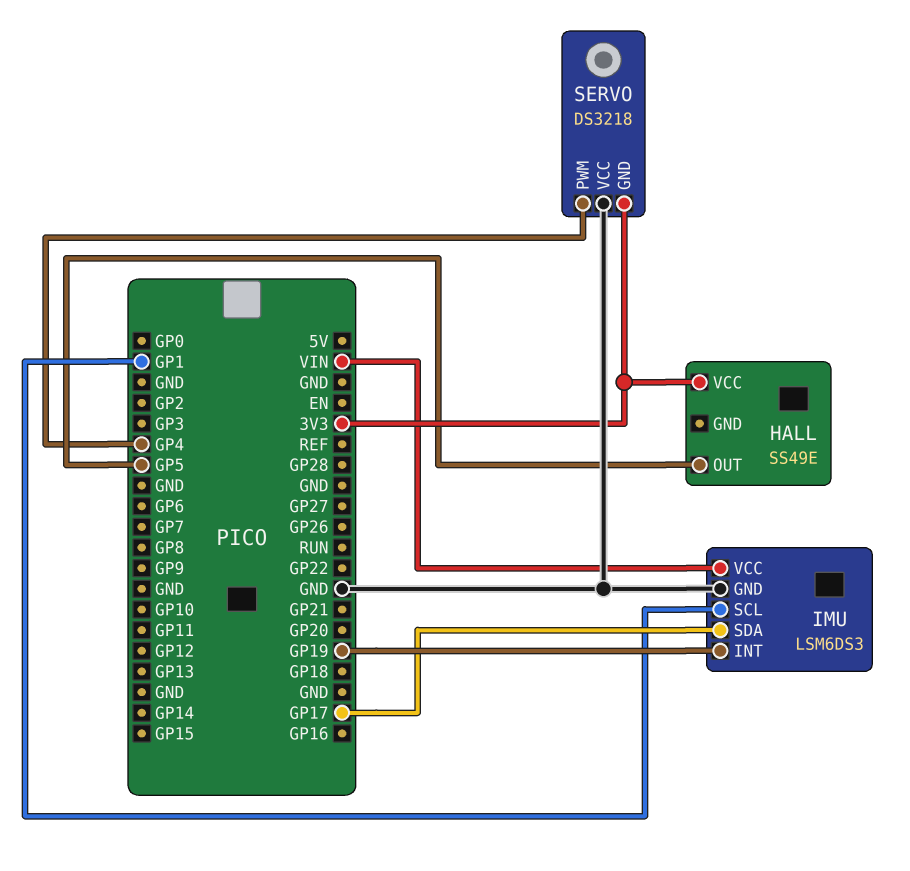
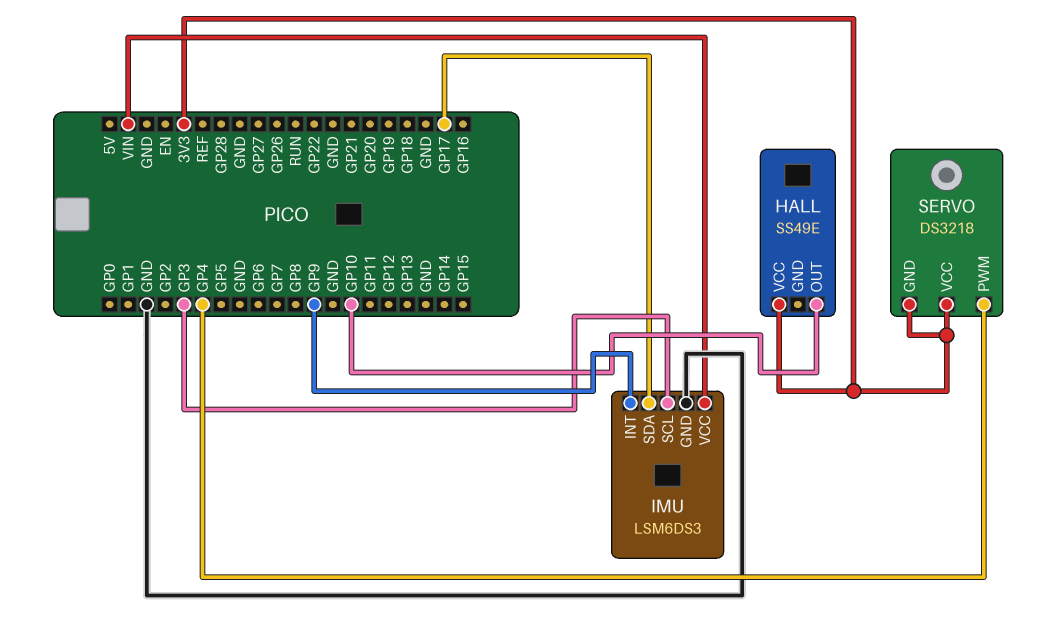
HALL pin OUT: GP5 -> GP10
IMU pin INT: GP19 -> GP9
IMU pin SCL: GP1 -> GP3
SERVO pin VCC: GND -> 3V3

